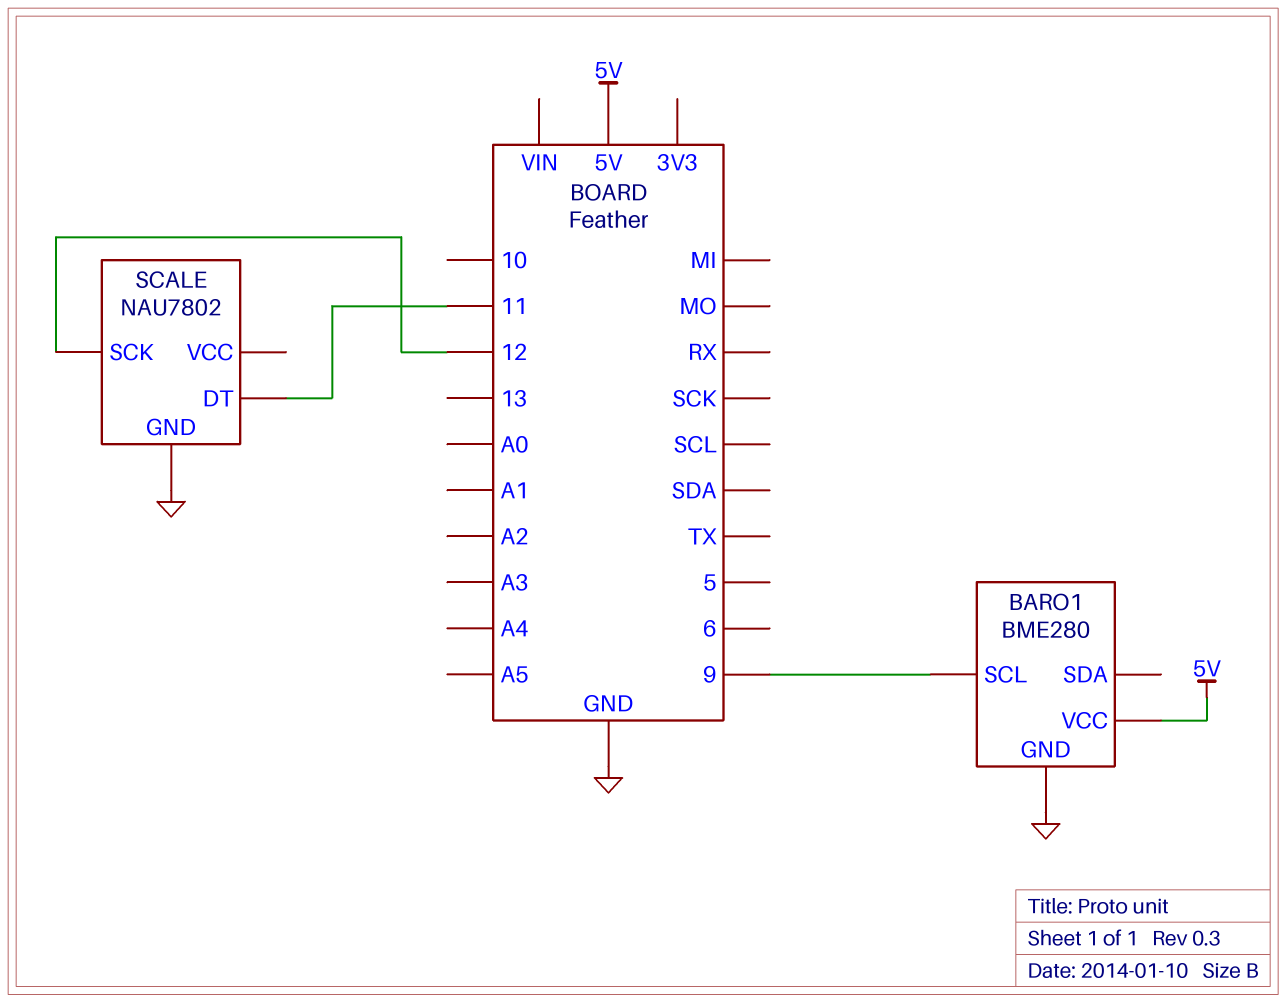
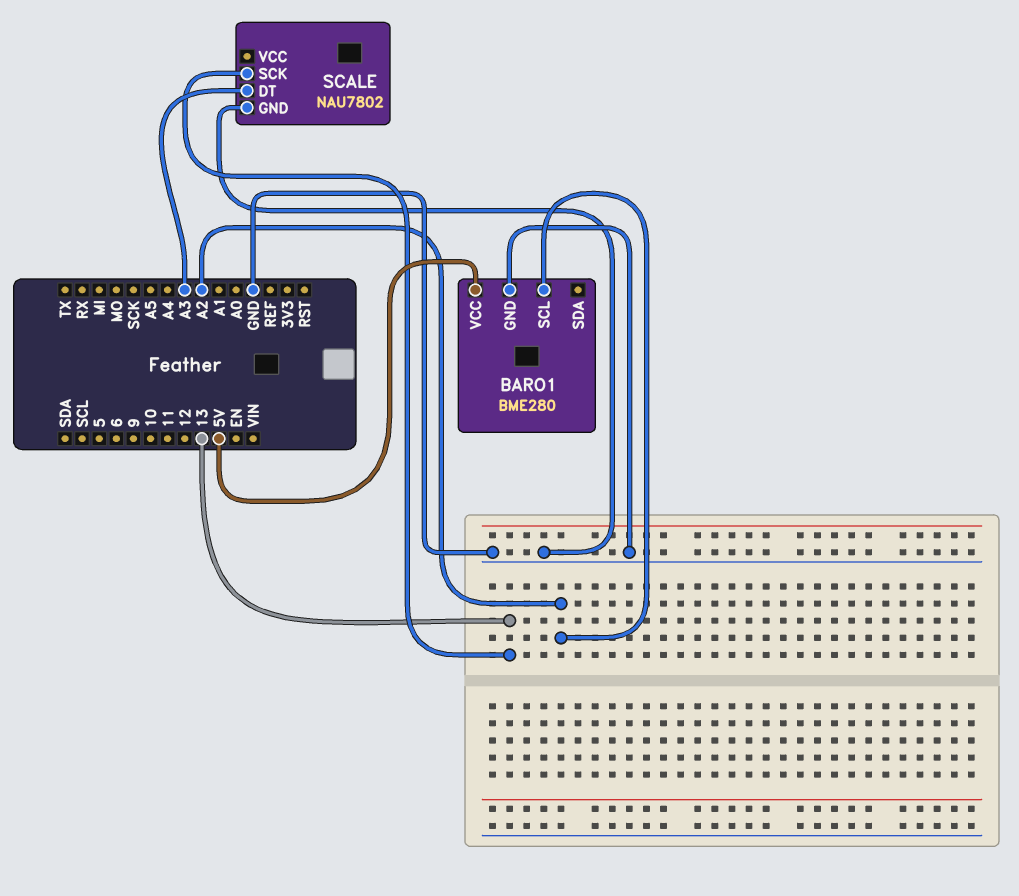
BARO1 pin SCL: 9 -> A2
SCALE pin DT: 11 -> A3
SCALE pin SCK: 12 -> 13

